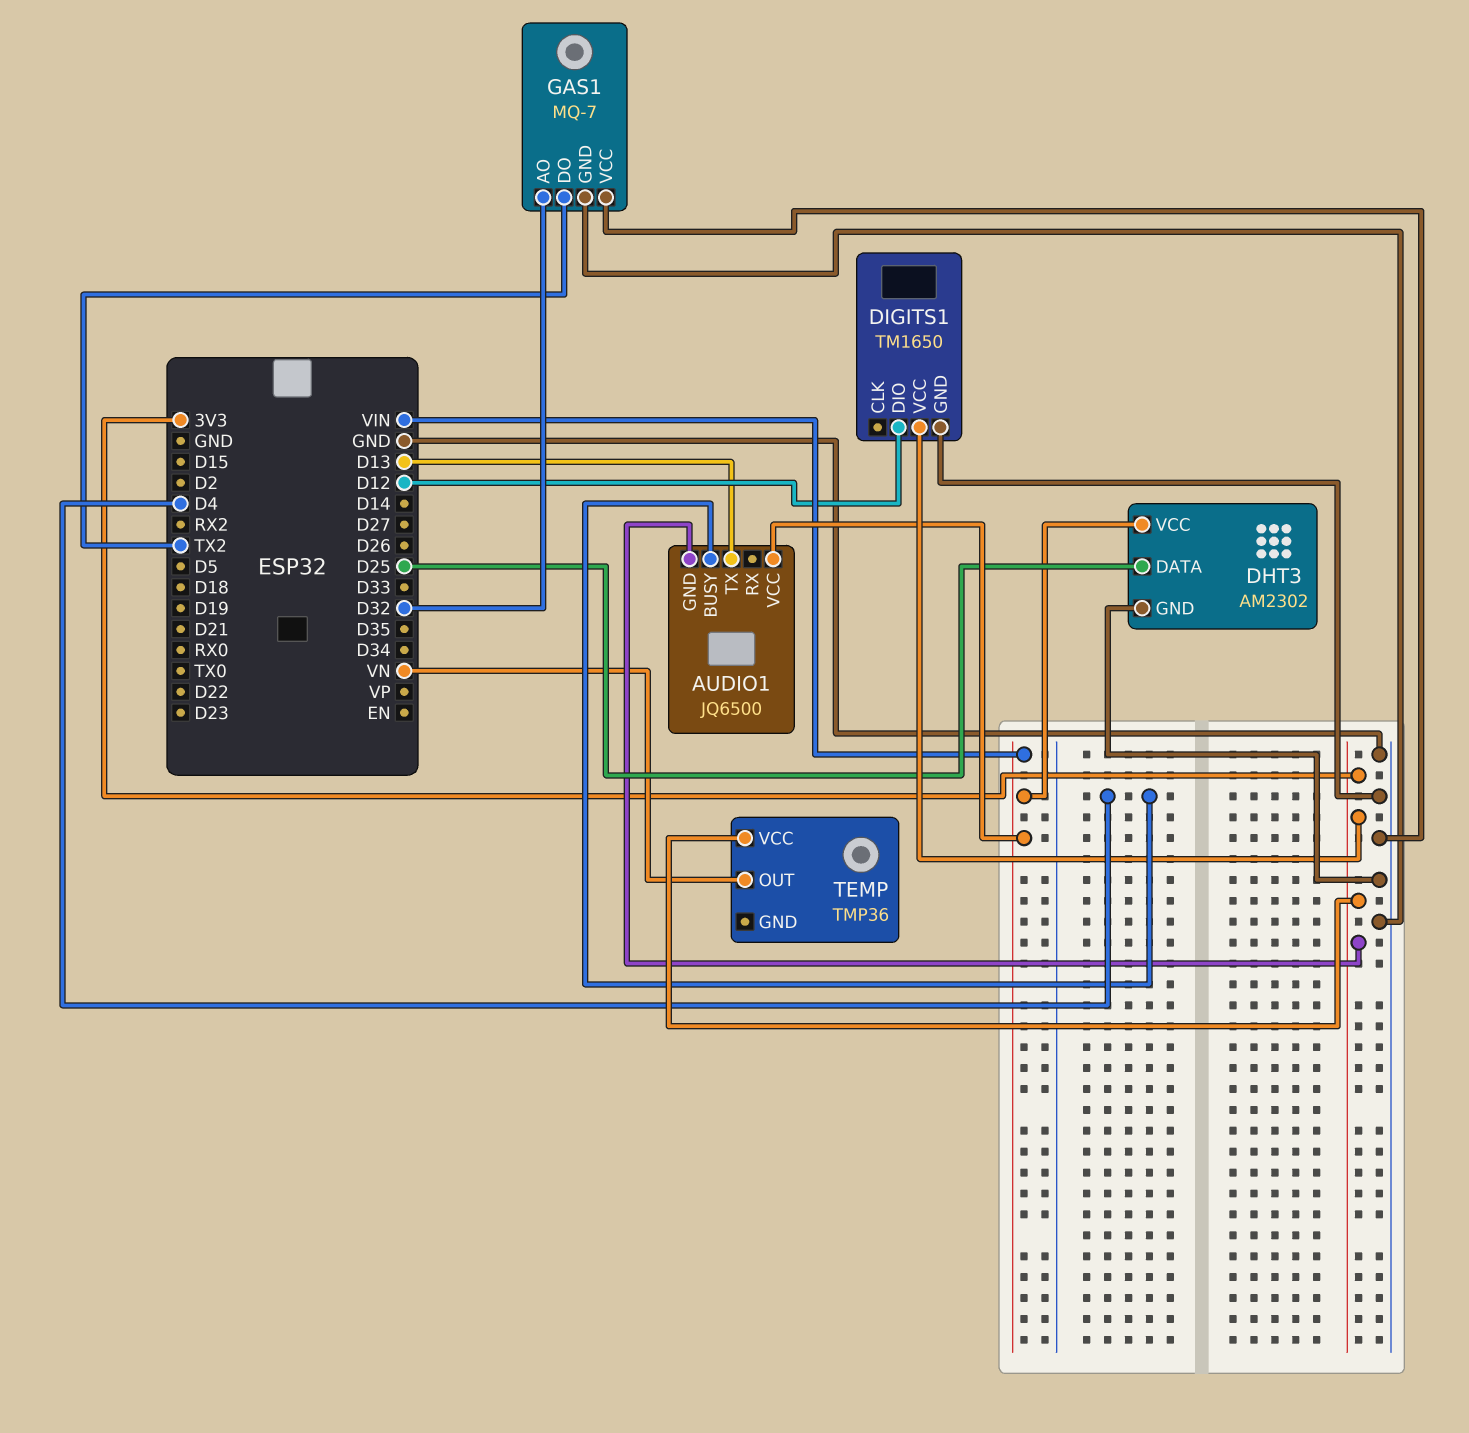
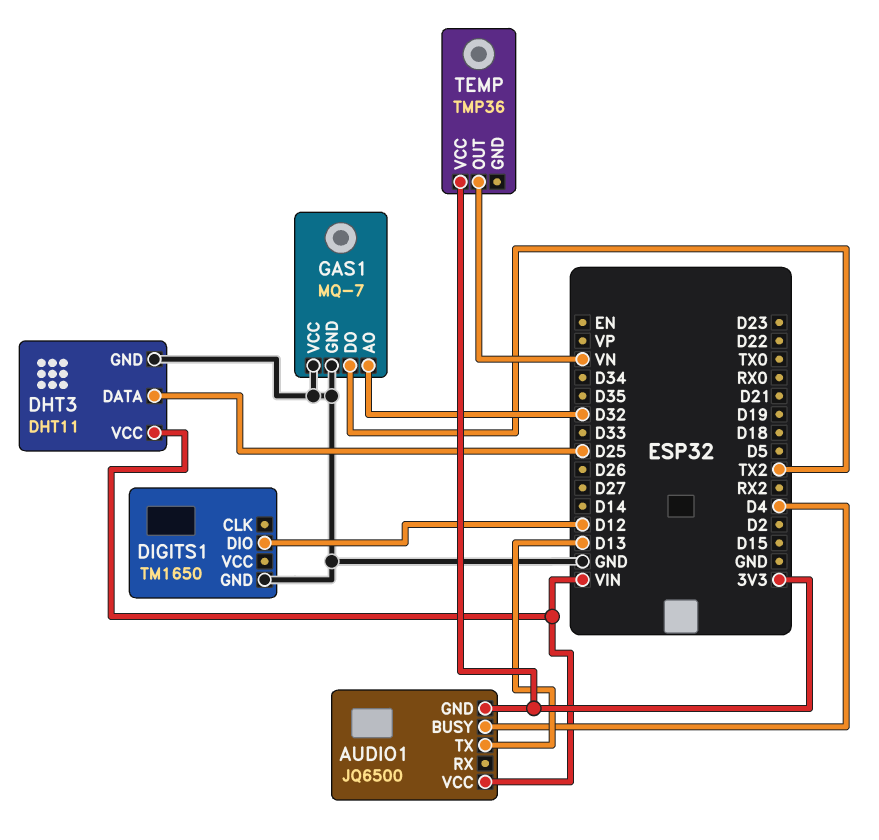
DHT3: AM2302 -> DHT11
DIGITS1 pin VCC: 3V3 -> none

